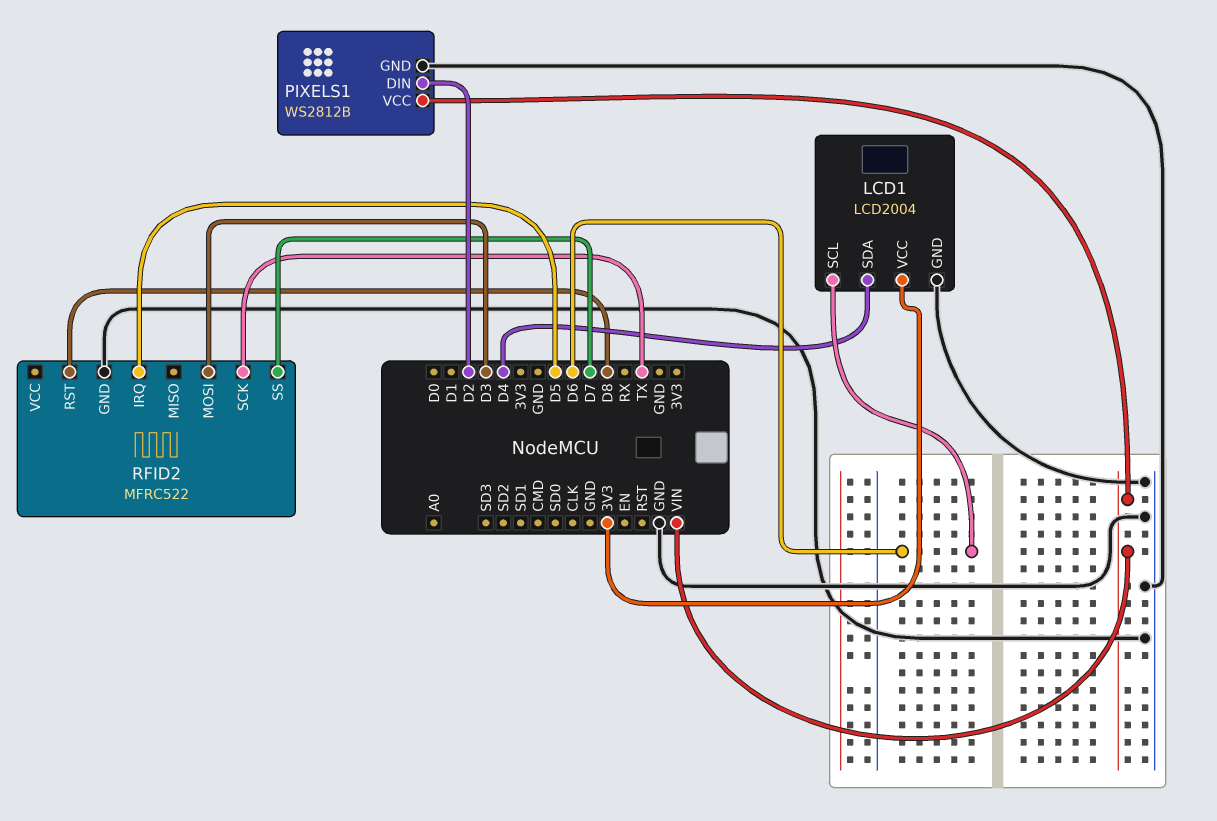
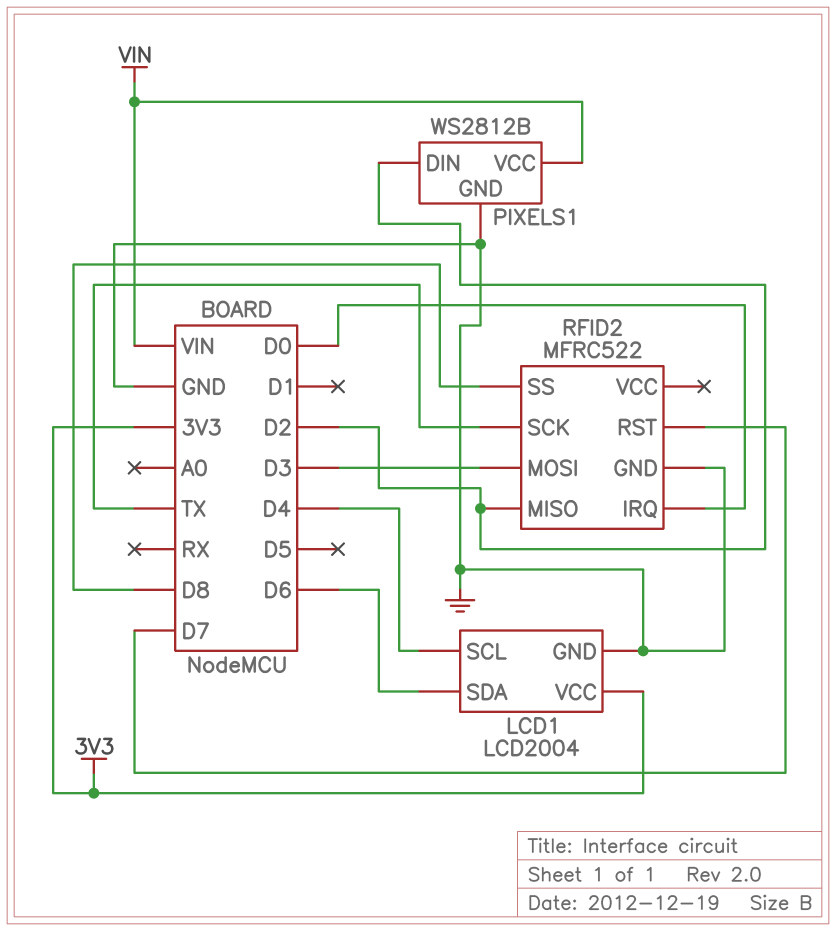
LCD1 pin SCL: D6 -> D4
LCD1 pin SDA: D4 -> D6
RFID2 pin IRQ: D5 -> D0
RFID2 pin MISO: none -> D2
RFID2 pin RST: D8 -> D7
RFID2 pin SS: D7 -> D8

